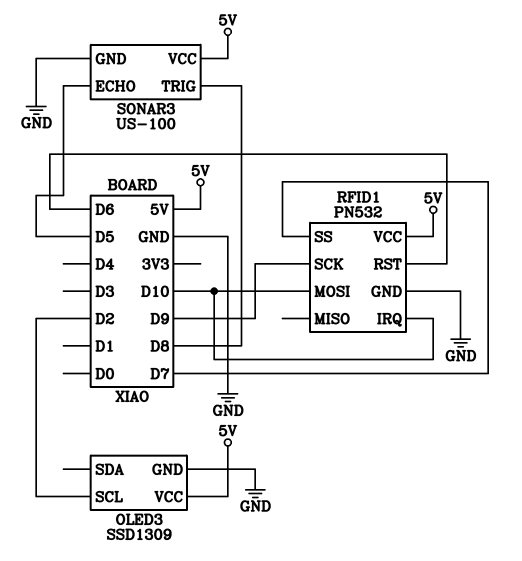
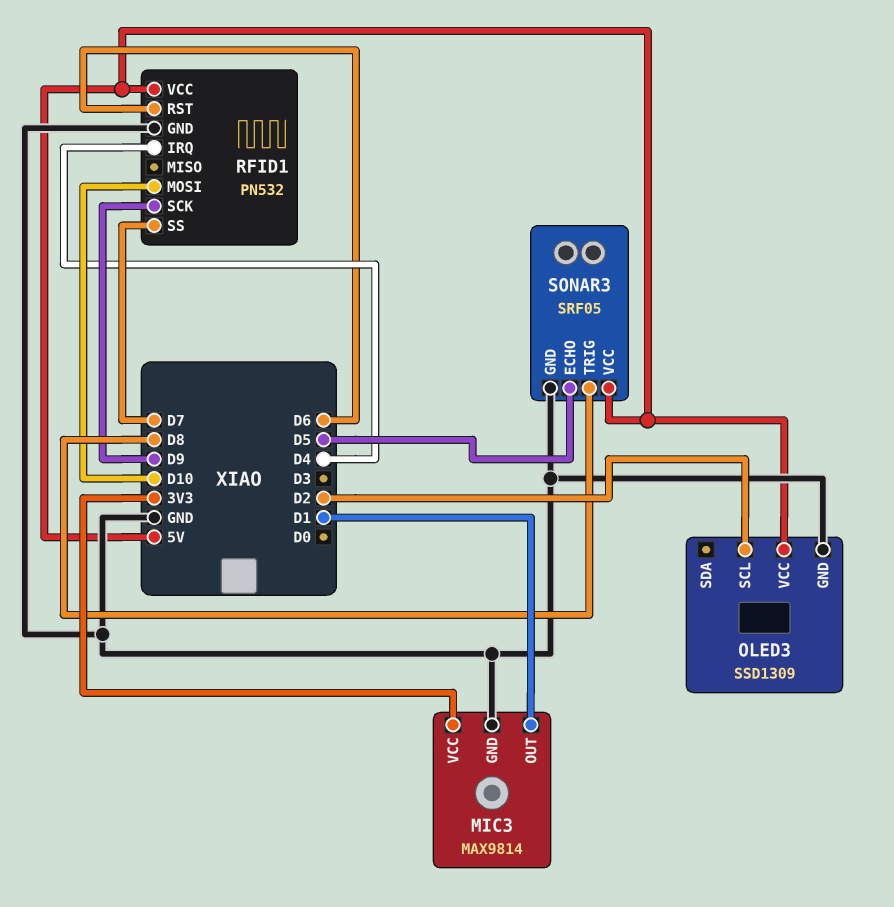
MIC3: none -> MAX9814
MIC3 pin GND: none -> GND
MIC3 pin OUT: none -> D1
MIC3 pin VCC: none -> 3V3
RFID1 pin IRQ: D10 -> D4
SONAR3: US-100 -> SRF05

